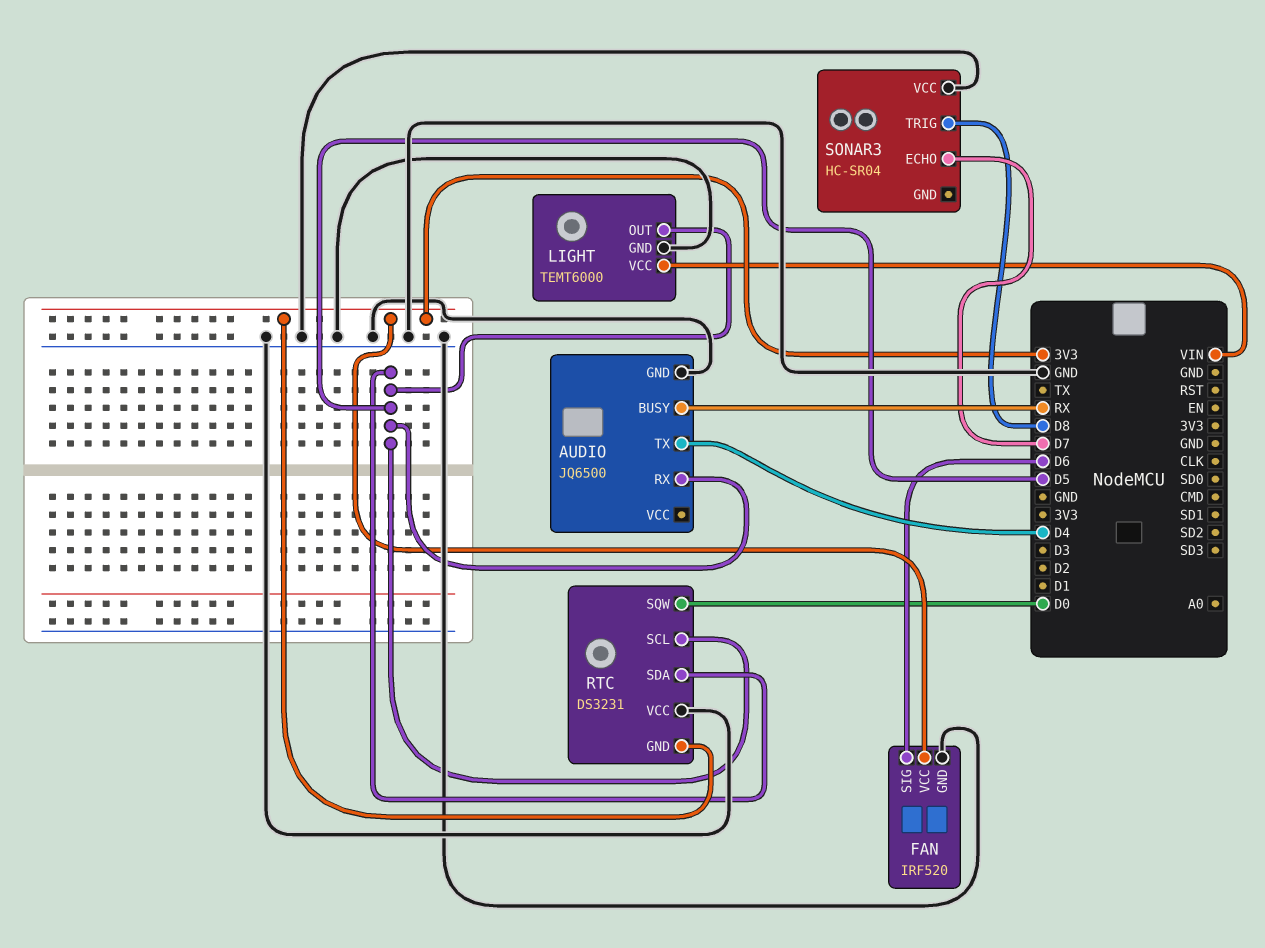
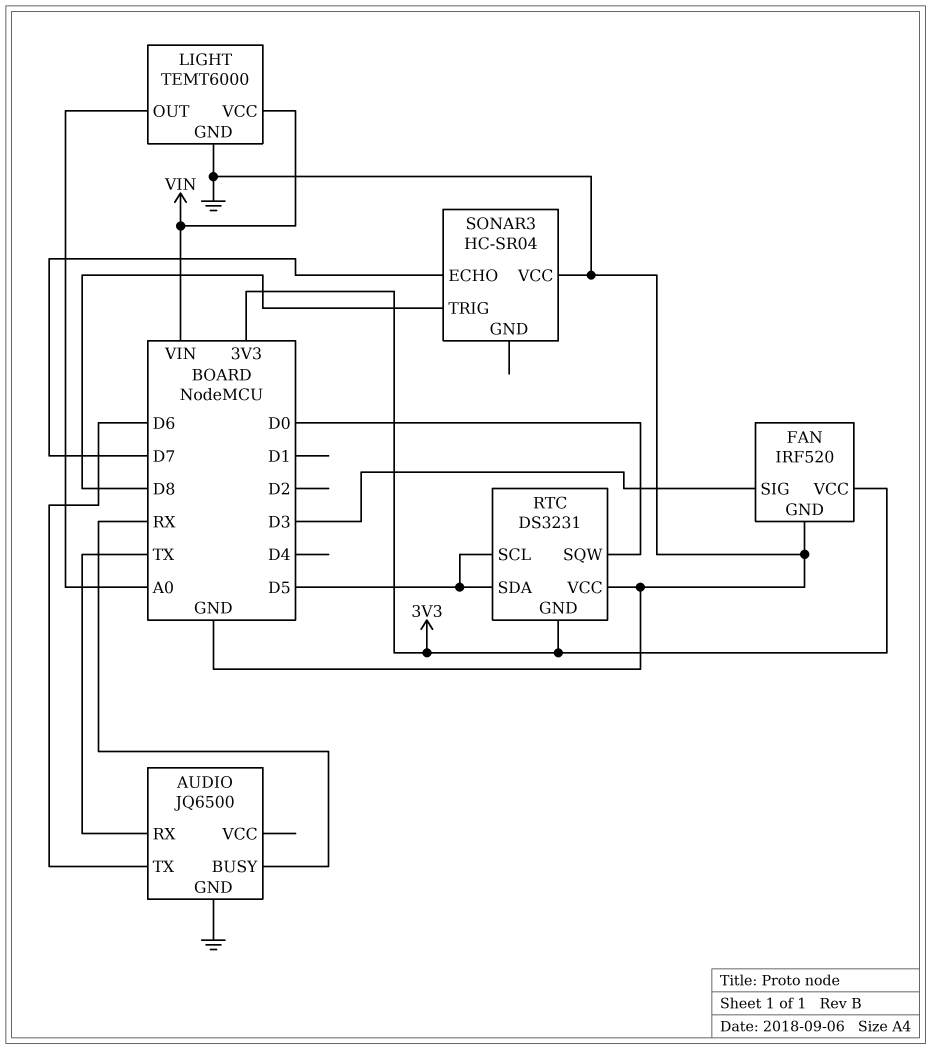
AUDIO pin RX: D5 -> TX
AUDIO pin TX: D4 -> D6
FAN pin SIG: D6 -> D3
LIGHT pin OUT: D5 -> A0

